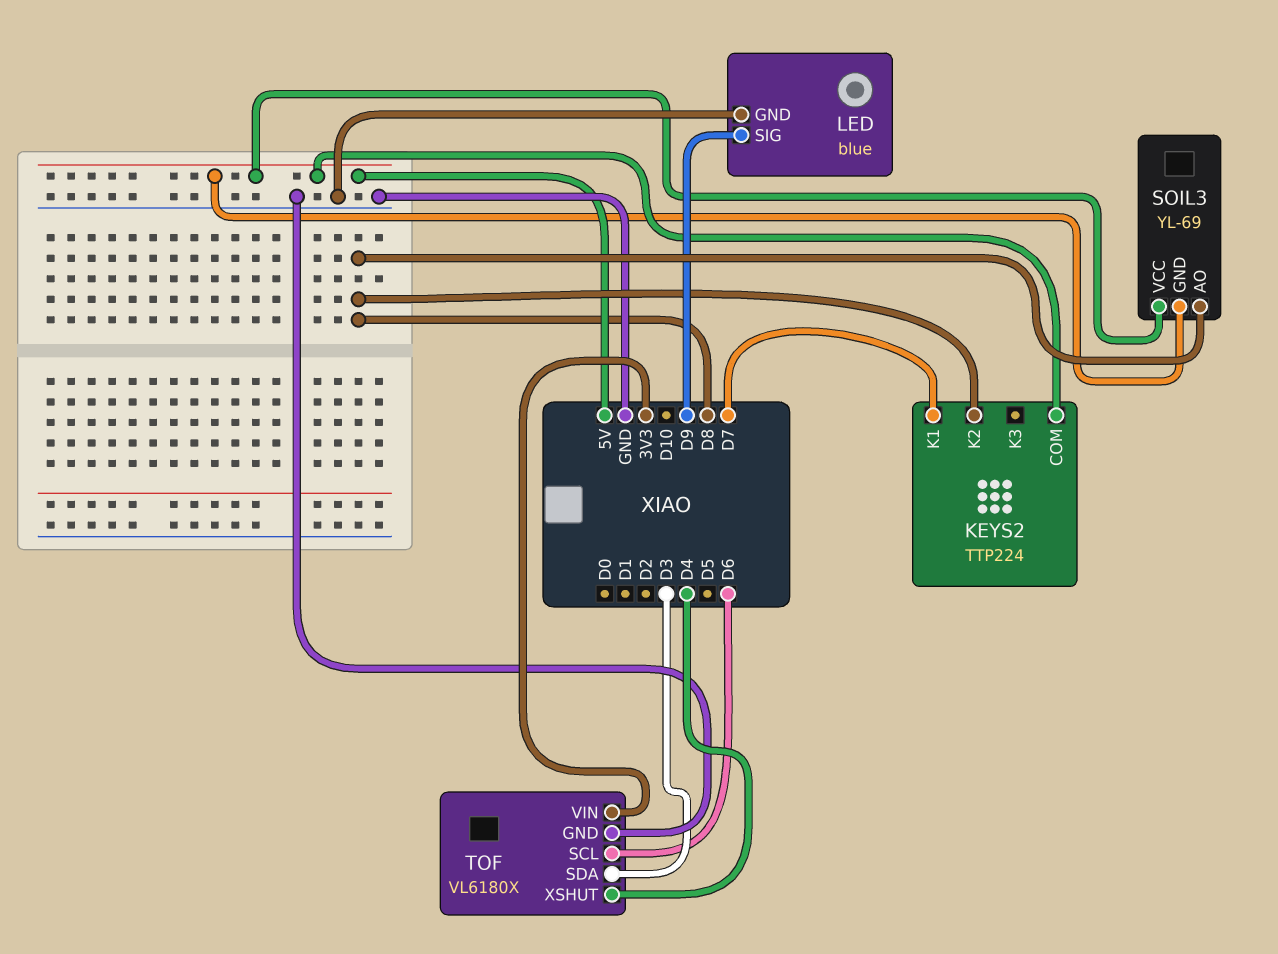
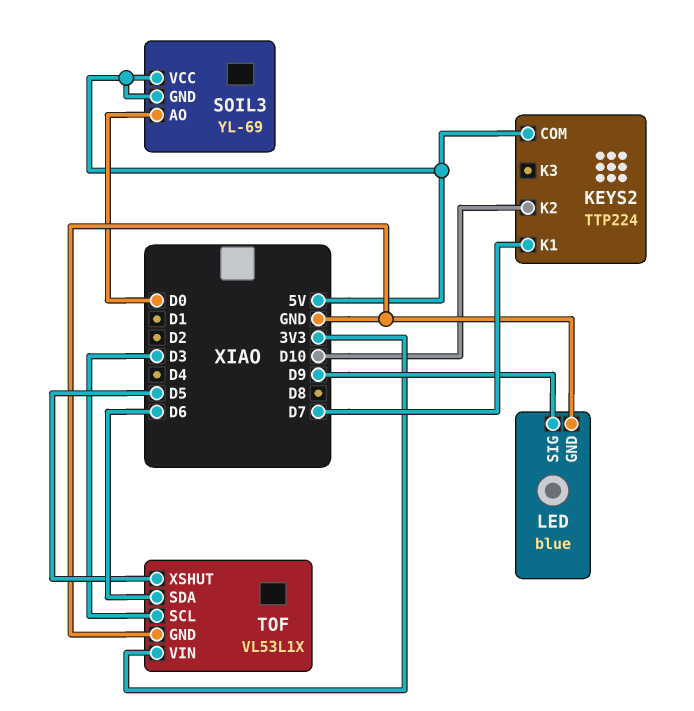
KEYS2 pin K2: D8 -> D10
SOIL3 pin AO: D8 -> D0
TOF: VL6180X -> VL53L1X
TOF pin SCL: D6 -> D3
TOF pin SDA: D3 -> D6
TOF pin XSHUT: D4 -> D5

